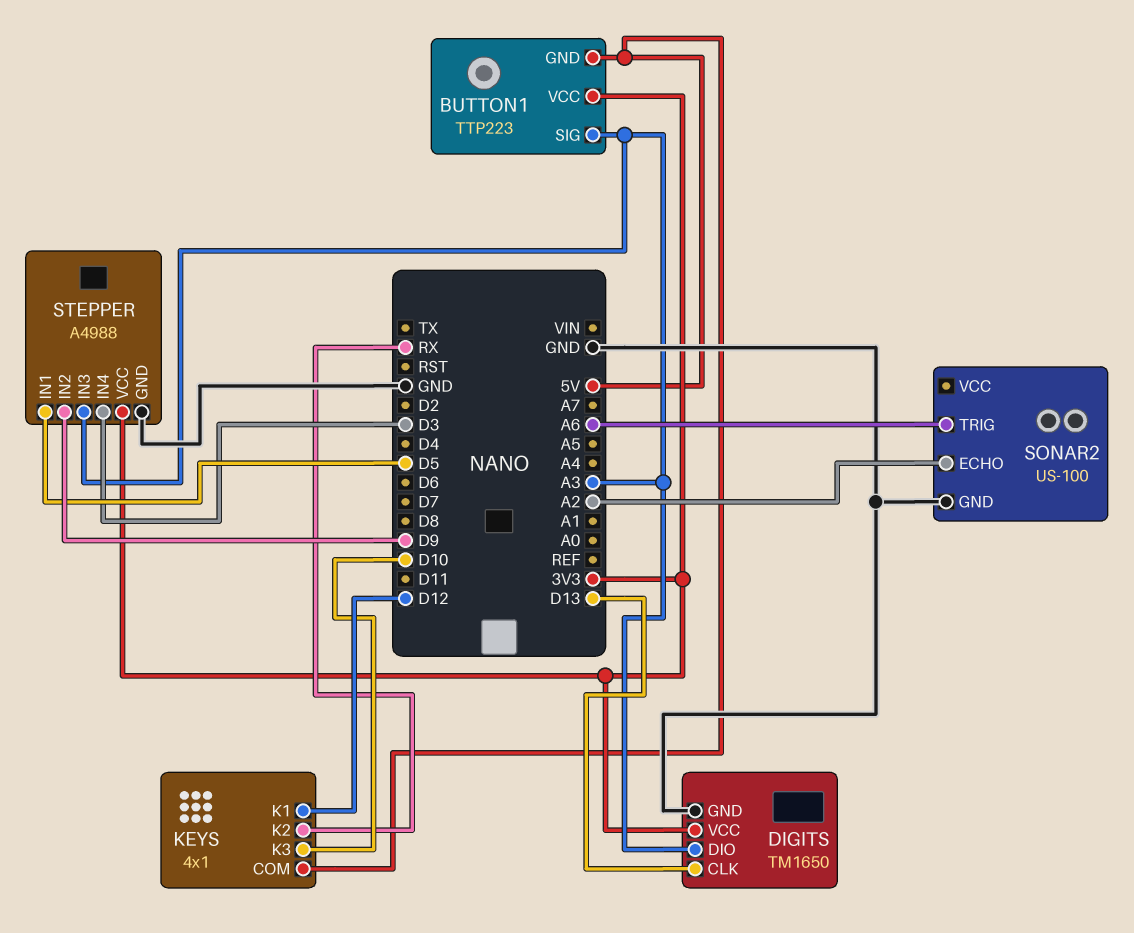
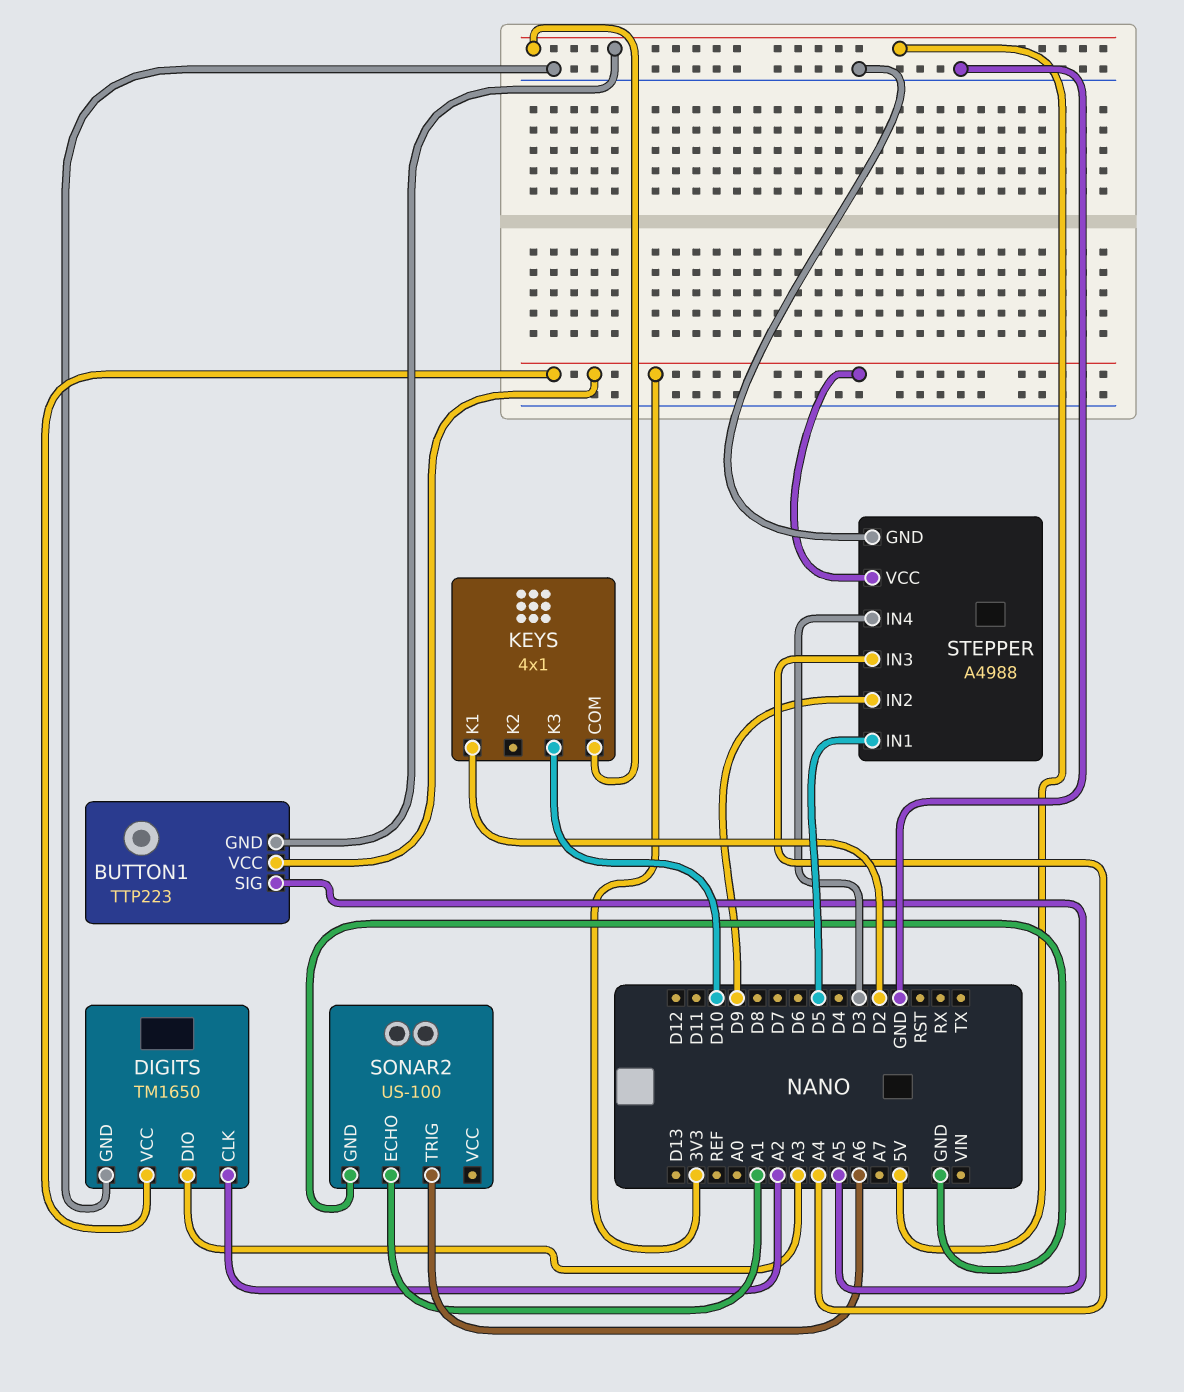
BUTTON1 pin SIG: A3 -> A5
DIGITS pin CLK: D13 -> A2
KEYS pin K1: D12 -> D2
KEYS pin K2: RX -> none
SONAR2 pin ECHO: A2 -> A1
STEPPER pin IN3: A3 -> A4

